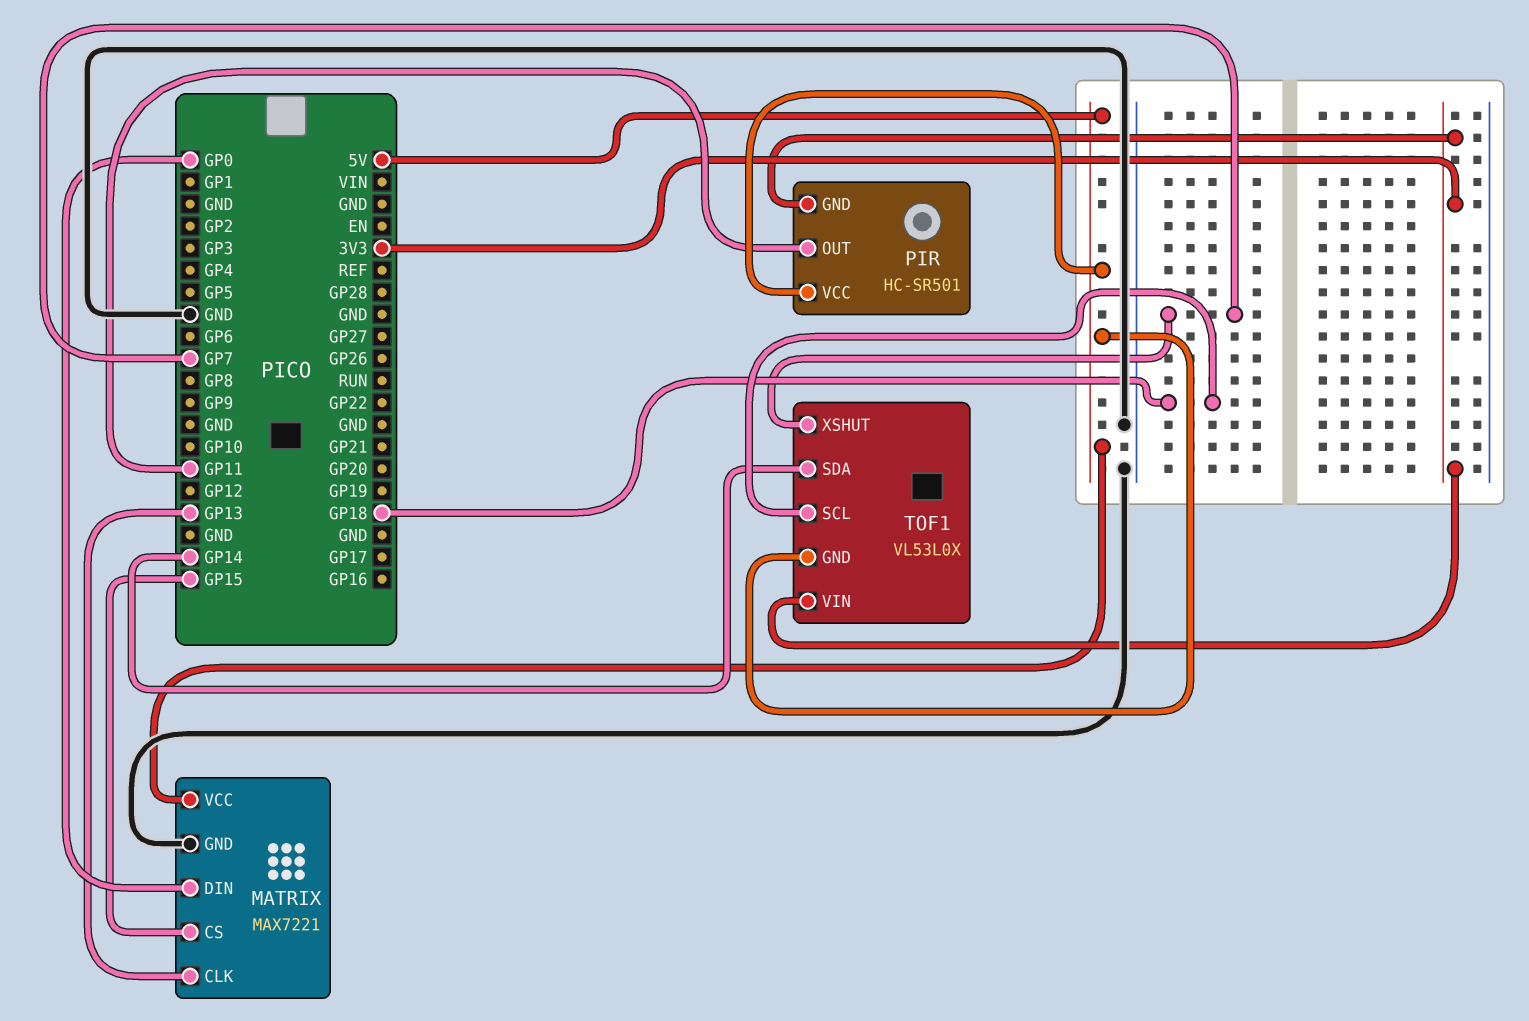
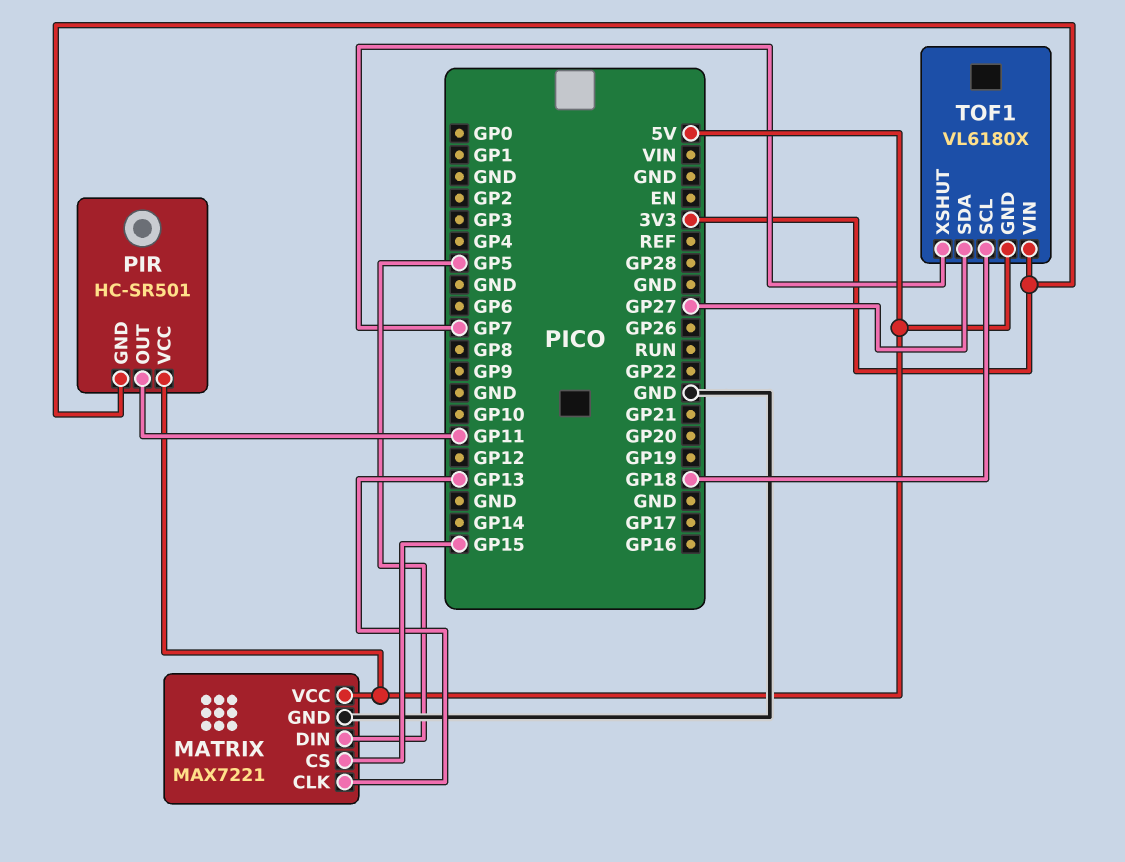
MATRIX pin DIN: GP0 -> GP5
TOF1: VL53L0X -> VL6180X
TOF1 pin SDA: GP14 -> GP27

